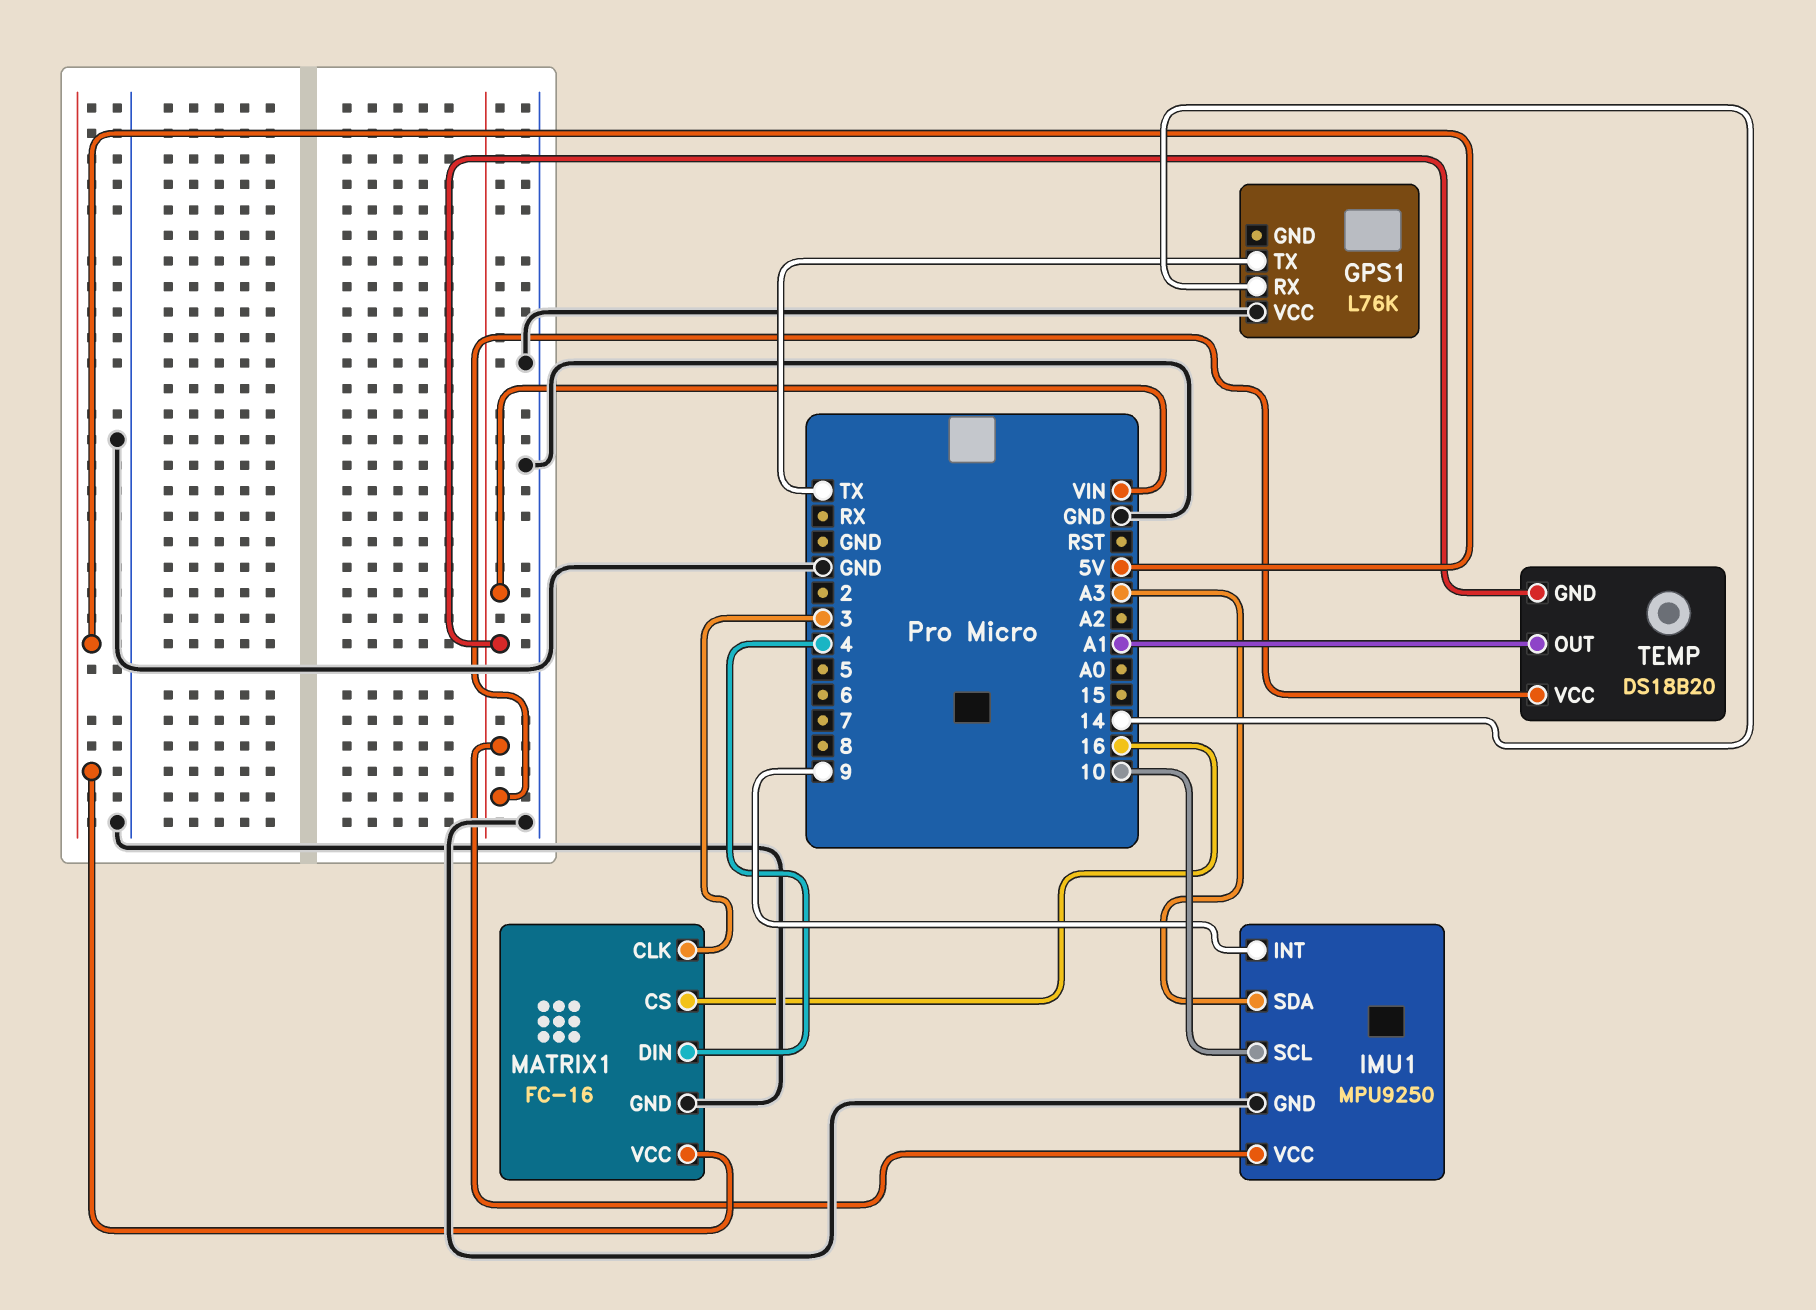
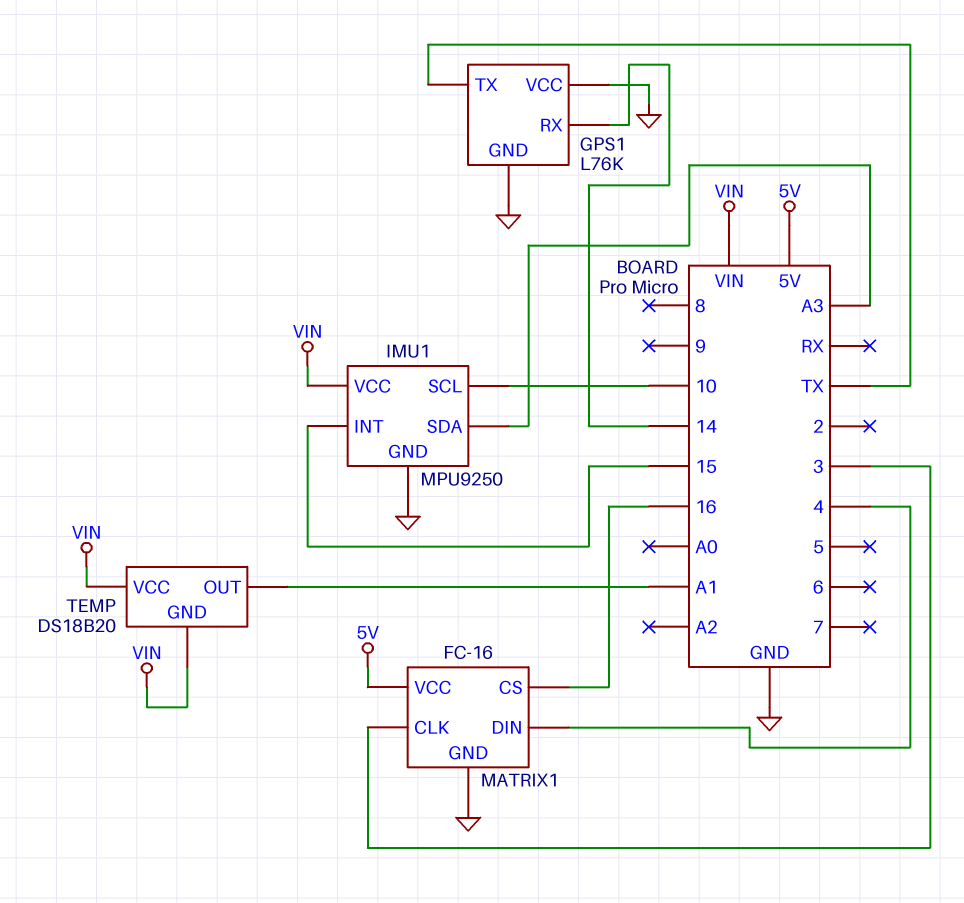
GPS1 pin GND: none -> GND
IMU1 pin INT: 9 -> 15

